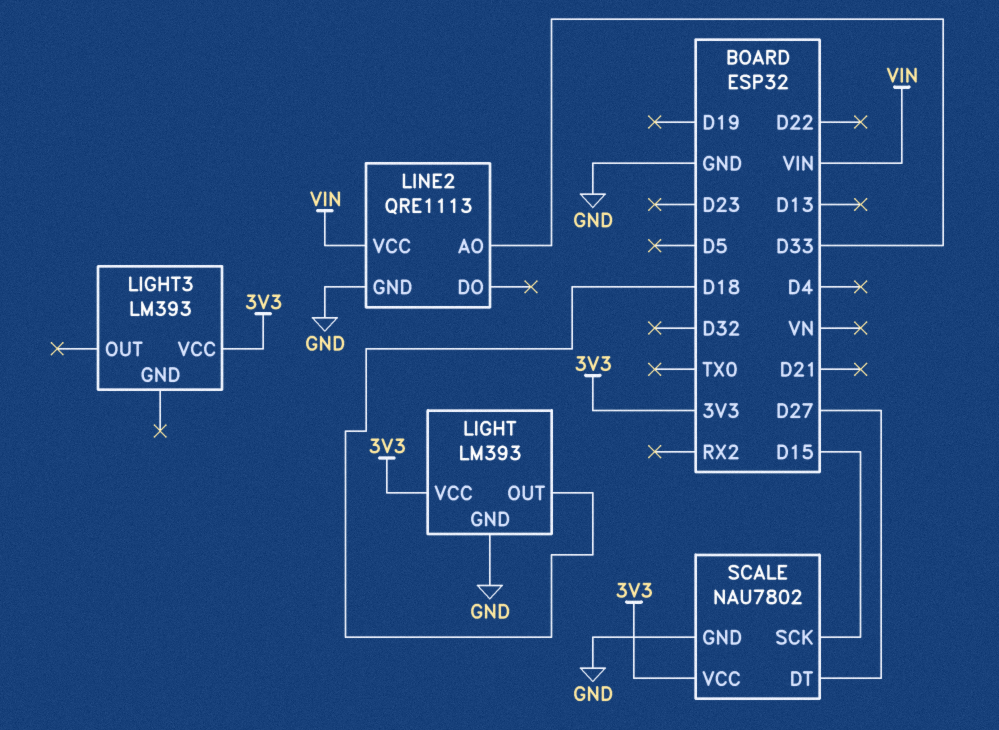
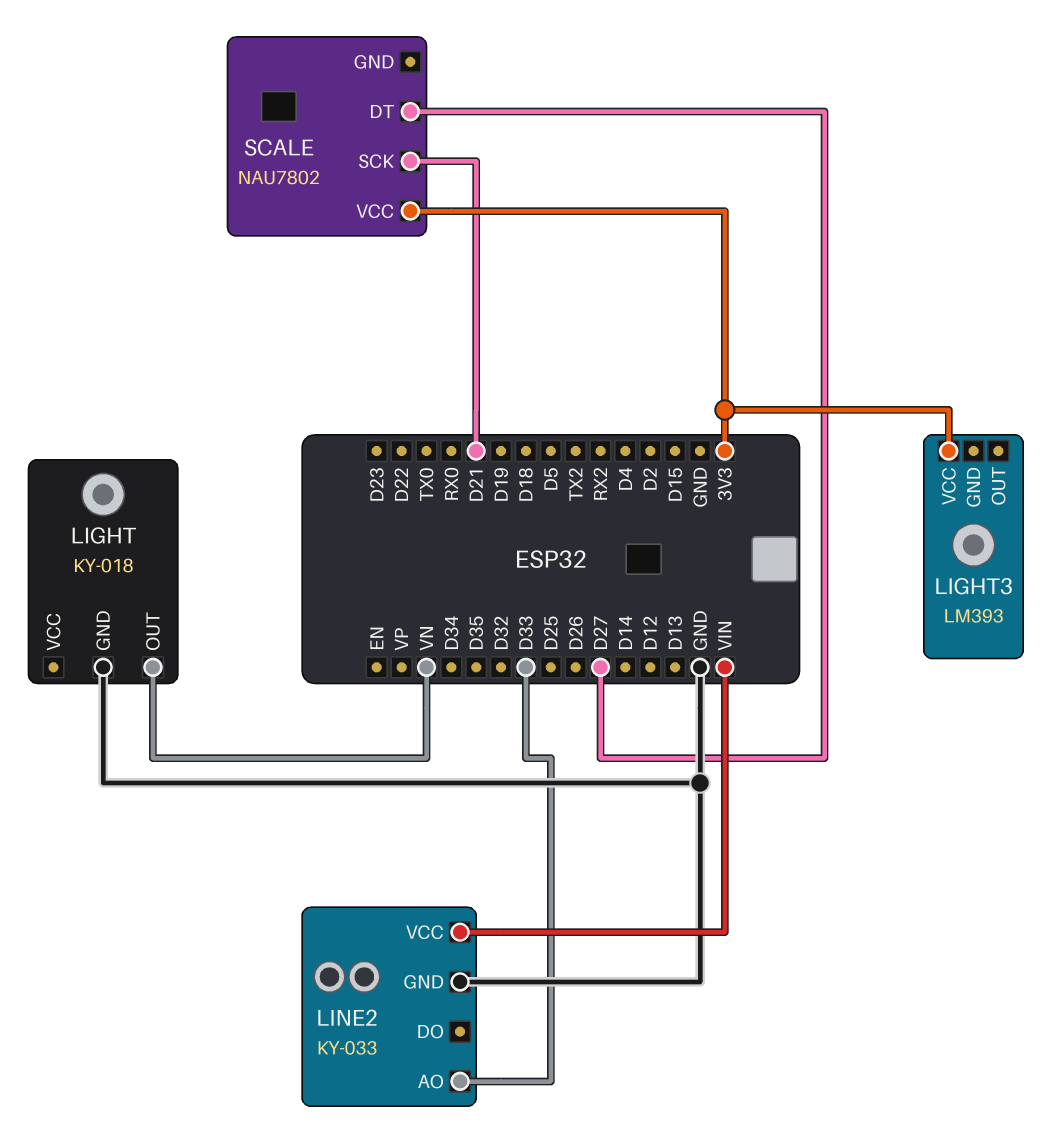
LIGHT: LM393 -> KY-018
LIGHT pin OUT: D18 -> VN
LIGHT pin VCC: 3V3 -> none
LINE2: QRE1113 -> KY-033
SCALE pin GND: GND -> none
SCALE pin SCK: D15 -> D21

